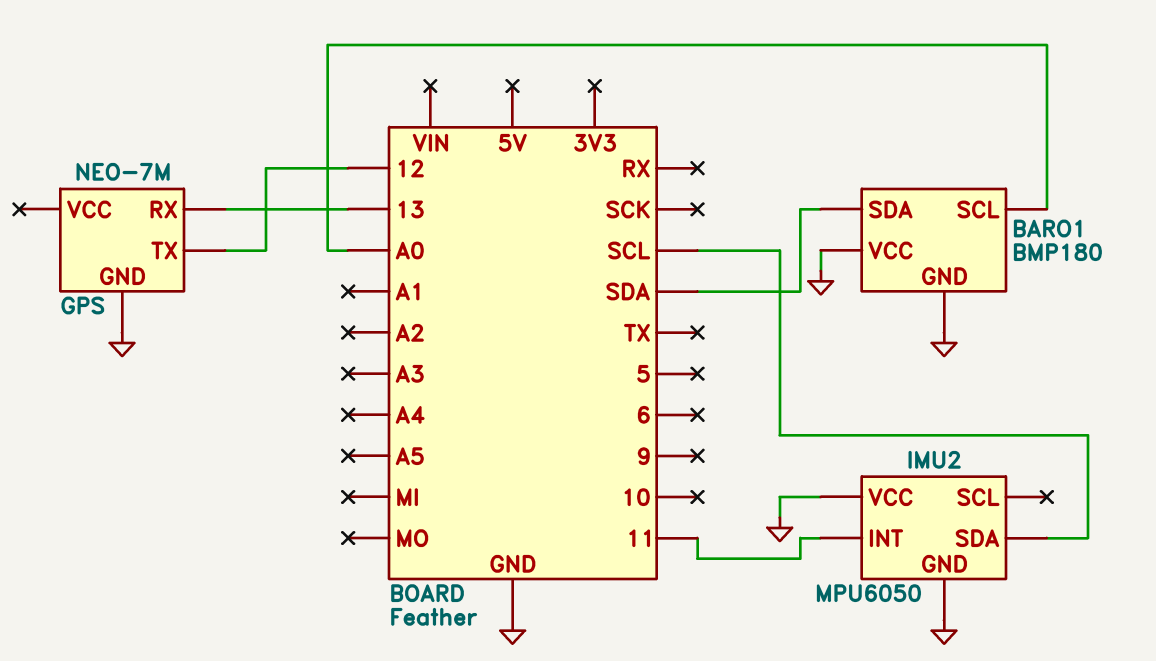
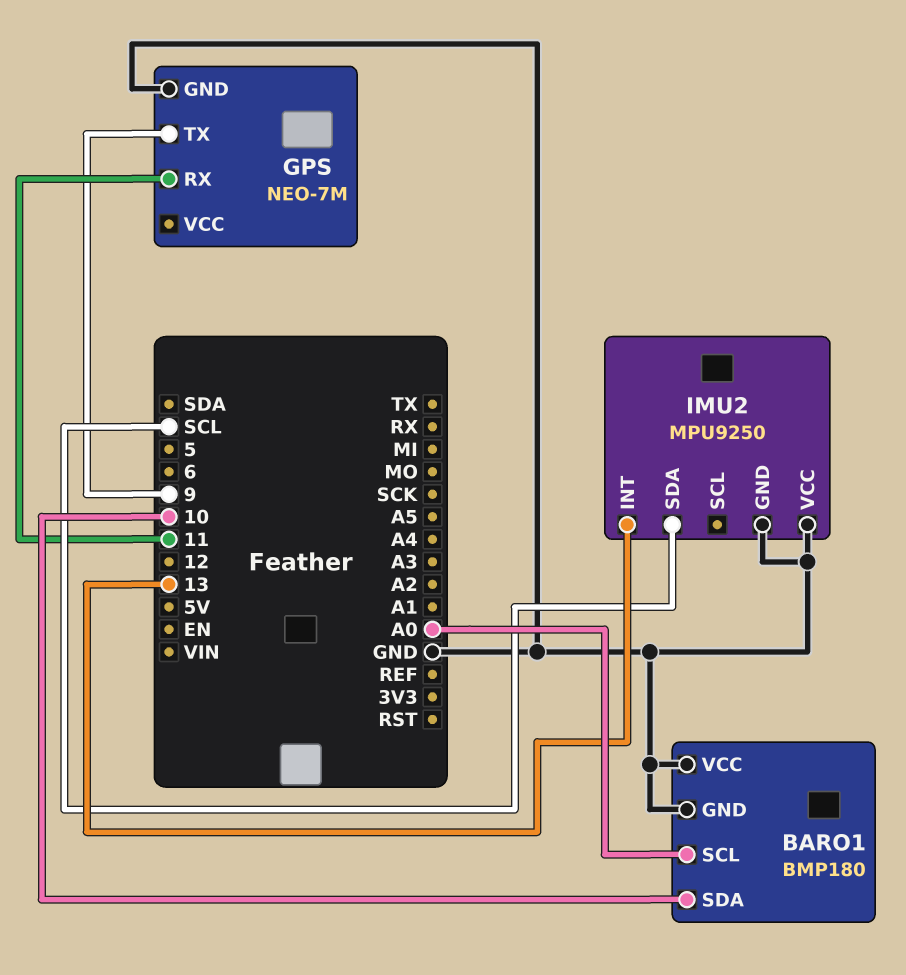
BARO1 pin SDA: SDA -> 10
GPS pin RX: 13 -> 11
GPS pin TX: 12 -> 9
IMU2: MPU6050 -> MPU9250
IMU2 pin INT: 11 -> 13

